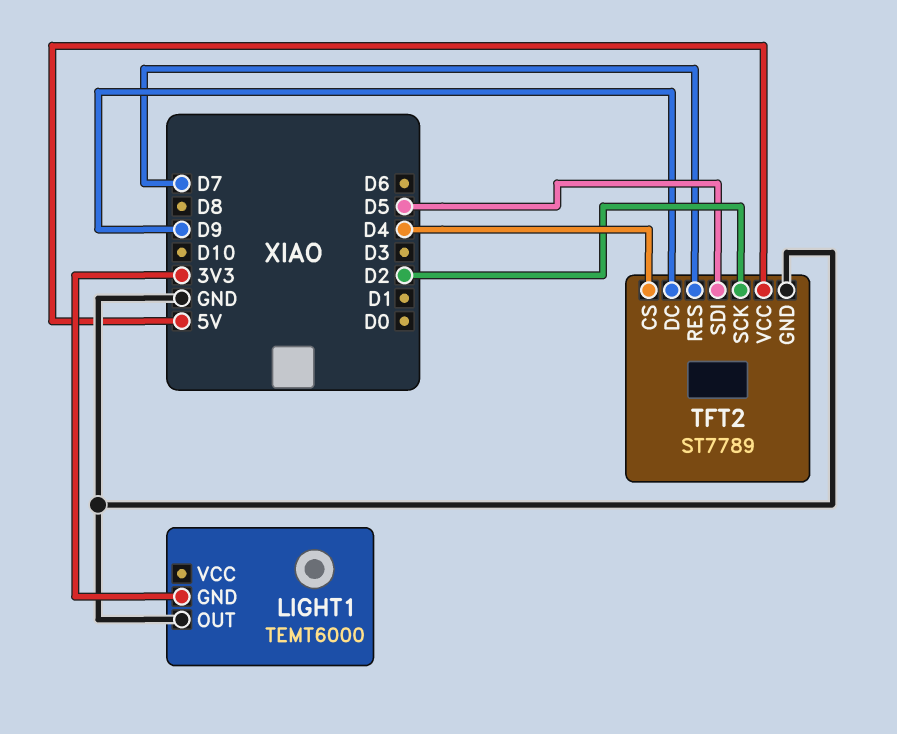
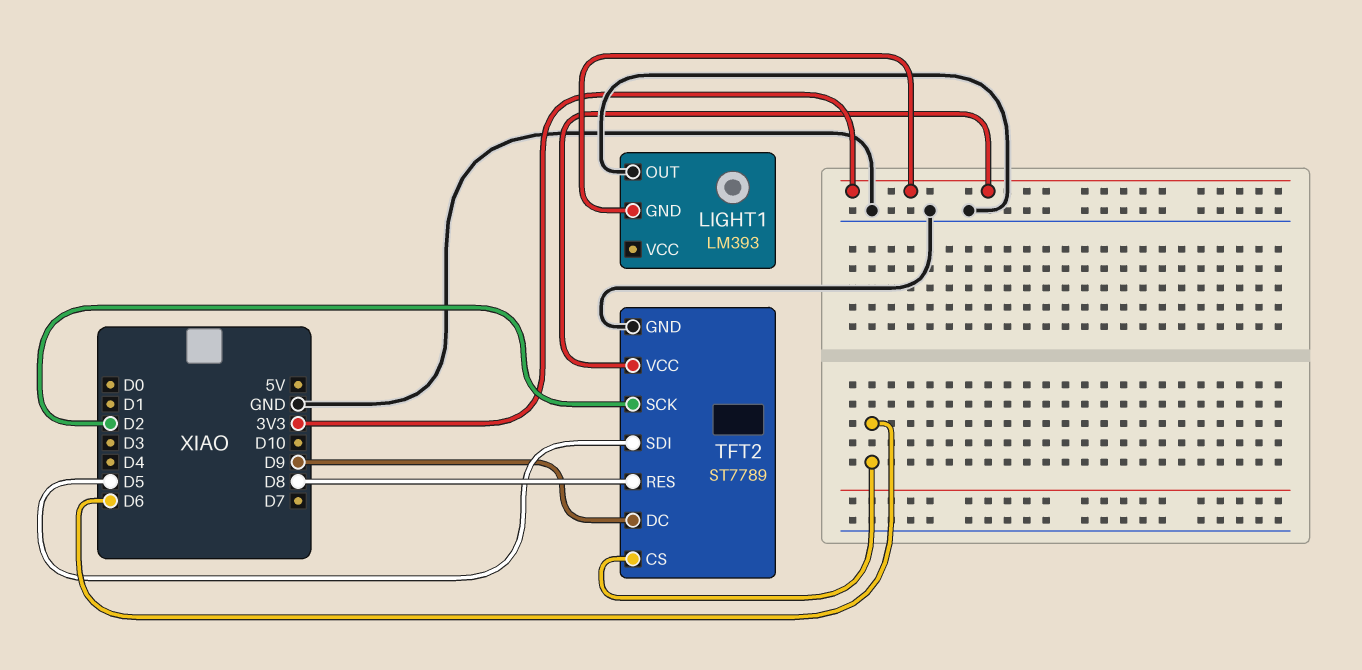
LIGHT1: TEMT6000 -> LM393
TFT2 pin CS: D4 -> D6
TFT2 pin RES: D7 -> D8
TFT2 pin VCC: 5V -> 3V3

